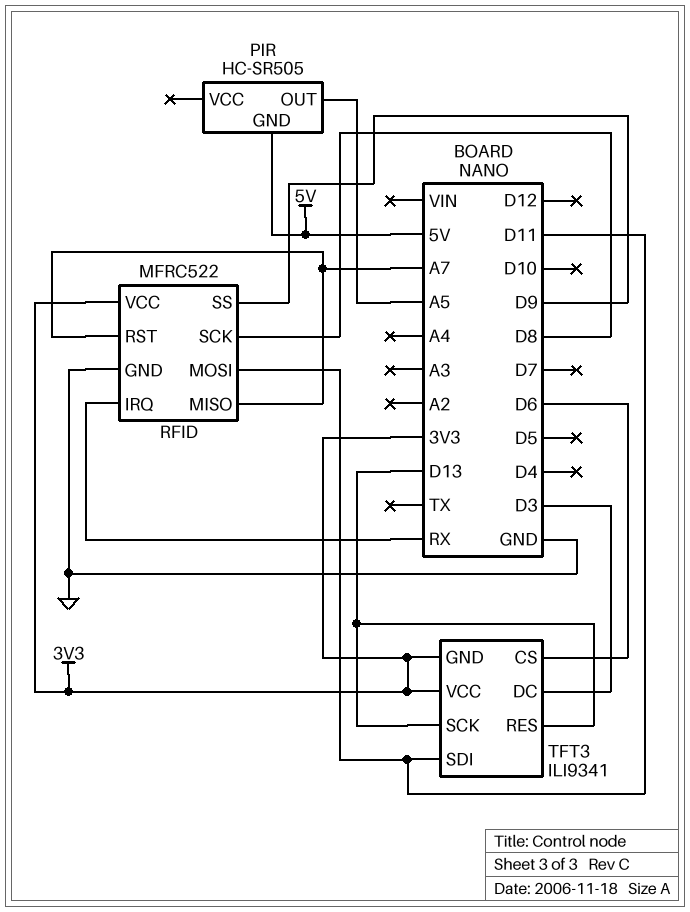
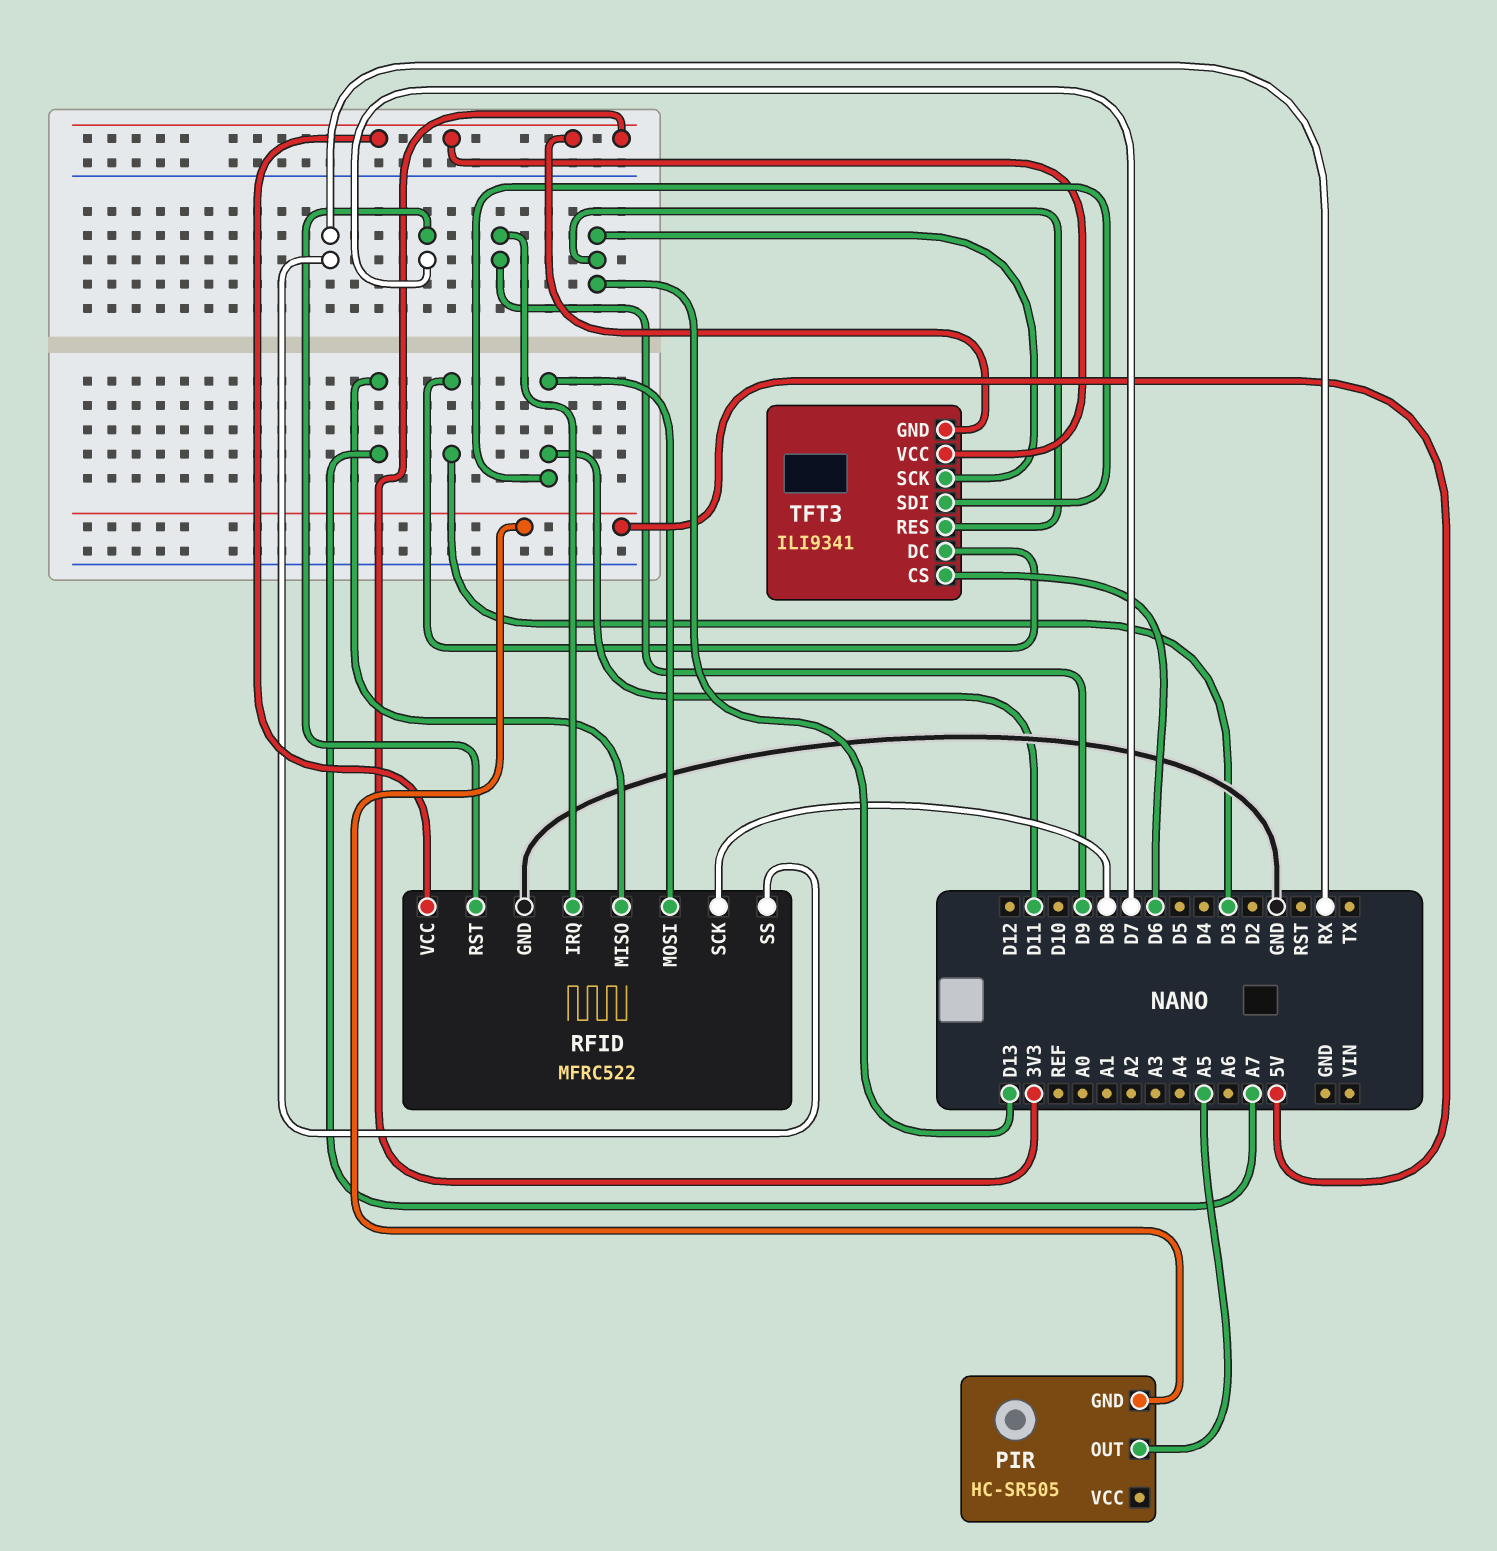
RFID pin IRQ: RX -> D9
RFID pin RST: A7 -> D7
RFID pin SS: D9 -> RX

